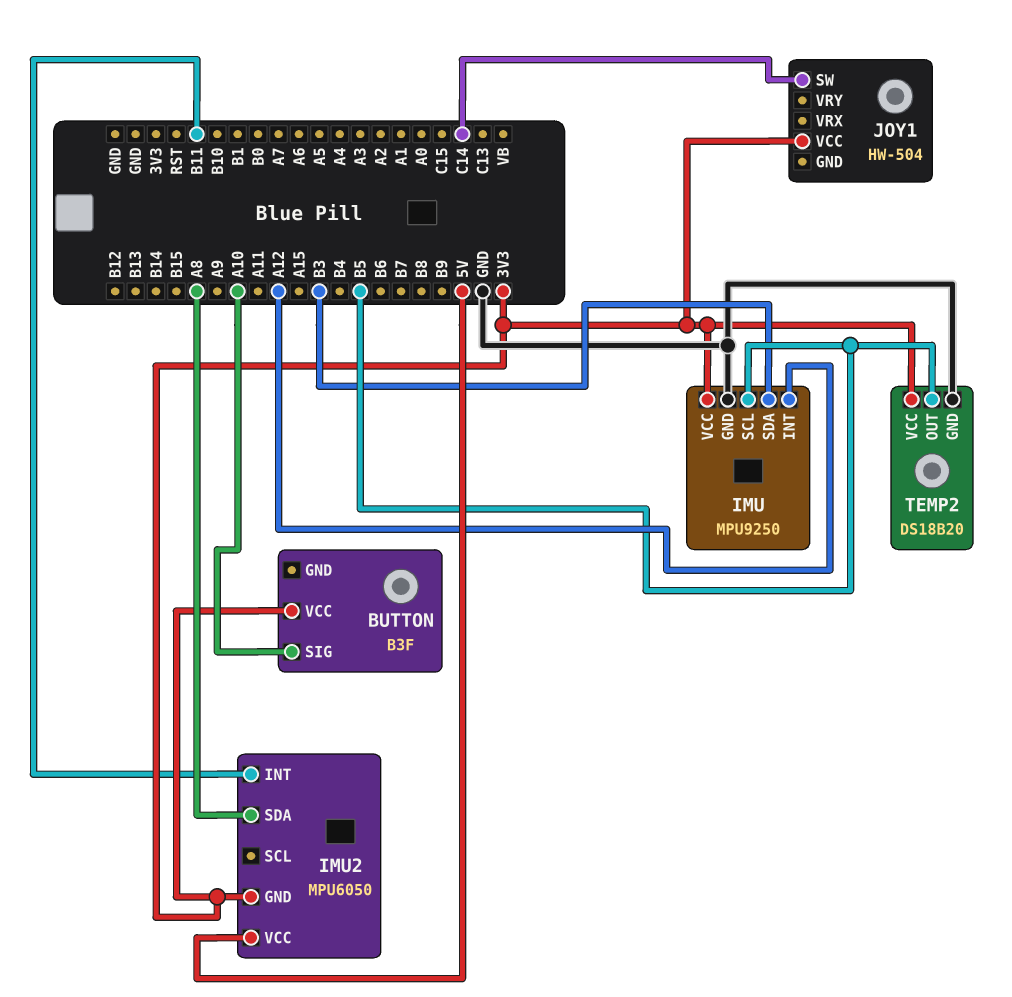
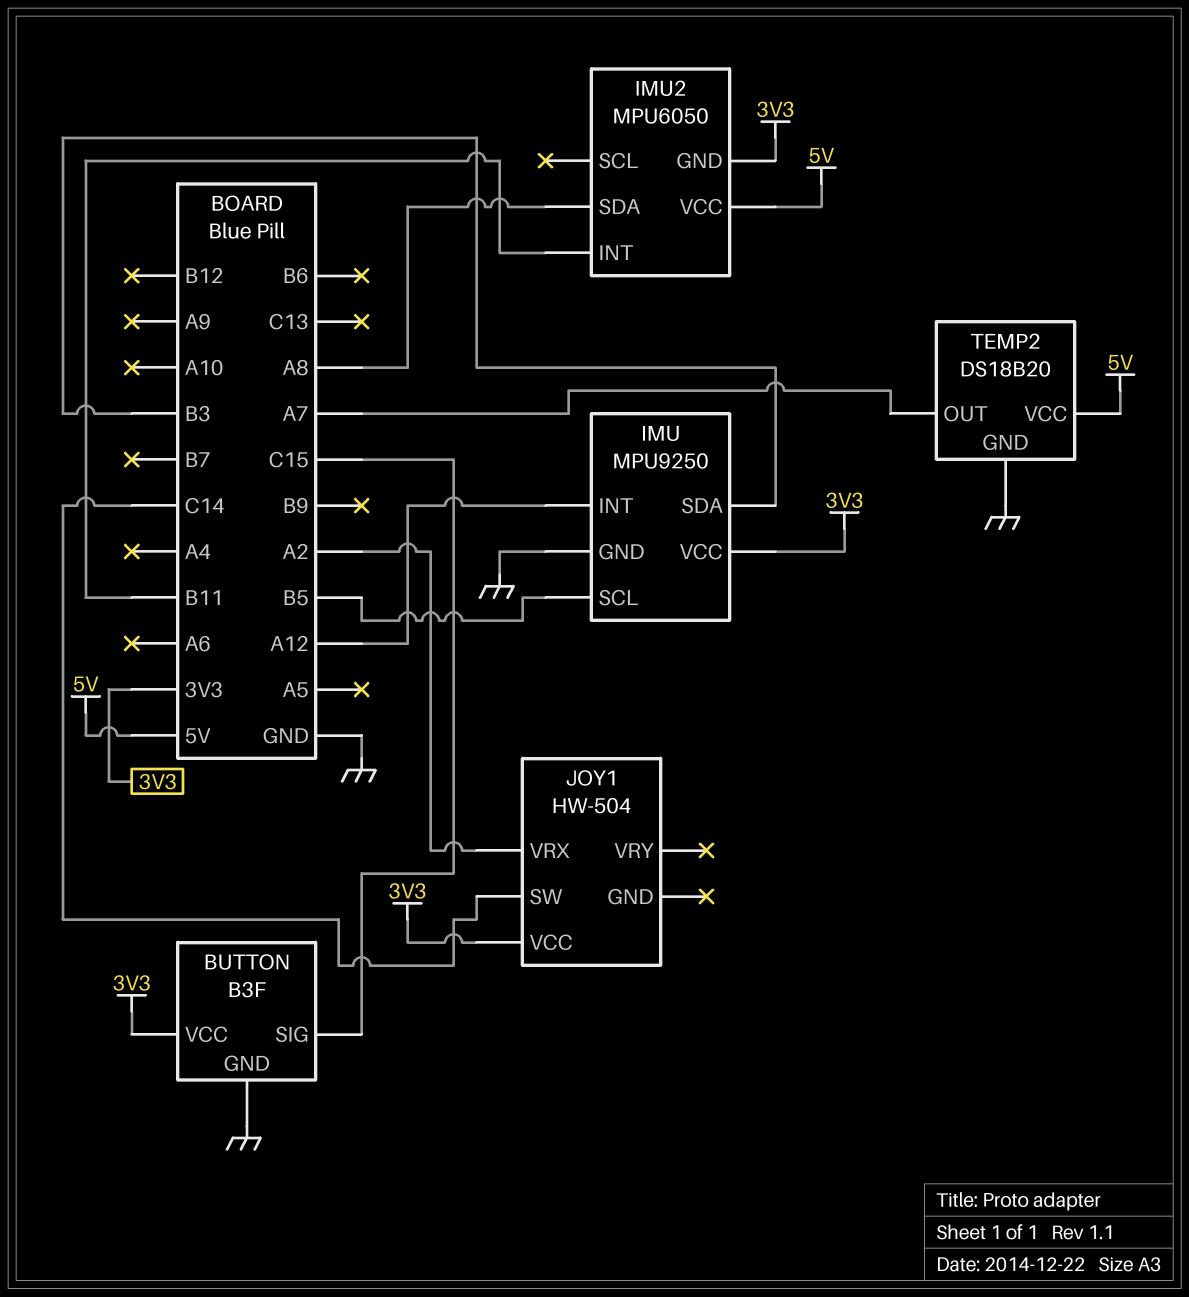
BUTTON pin GND: none -> GND
BUTTON pin SIG: A10 -> C15
JOY1 pin VRX: none -> A2
TEMP2 pin OUT: B5 -> A7
TEMP2 pin VCC: 3V3 -> 5V

